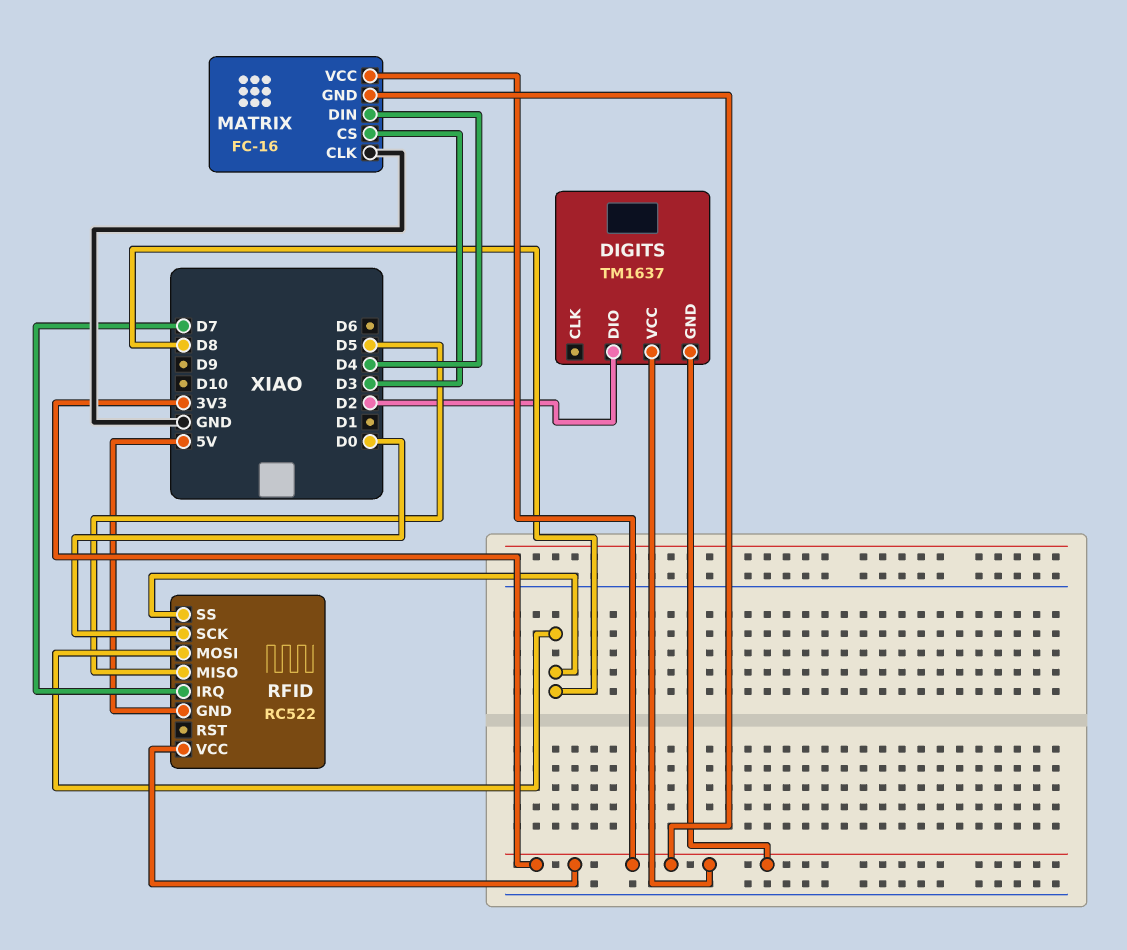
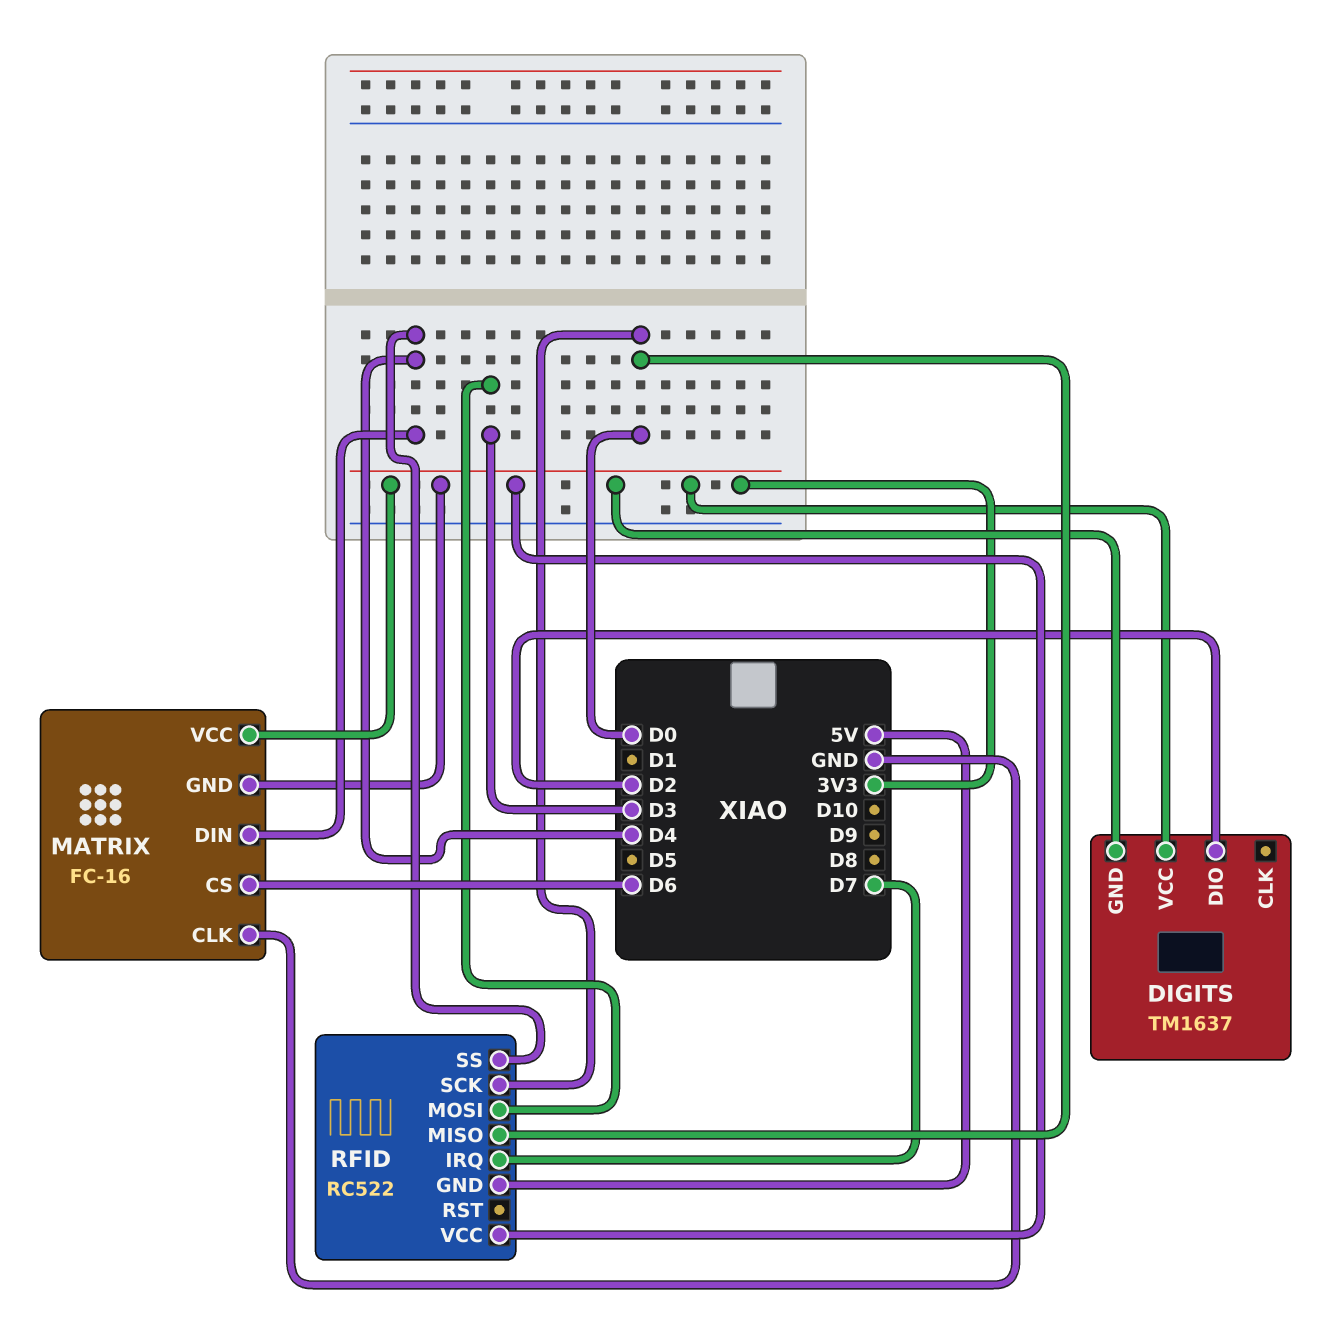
MATRIX pin CS: D3 -> D6
RFID pin MISO: D5 -> D0
RFID pin MOSI: D8 -> D3
RFID pin SS: D8 -> D4

